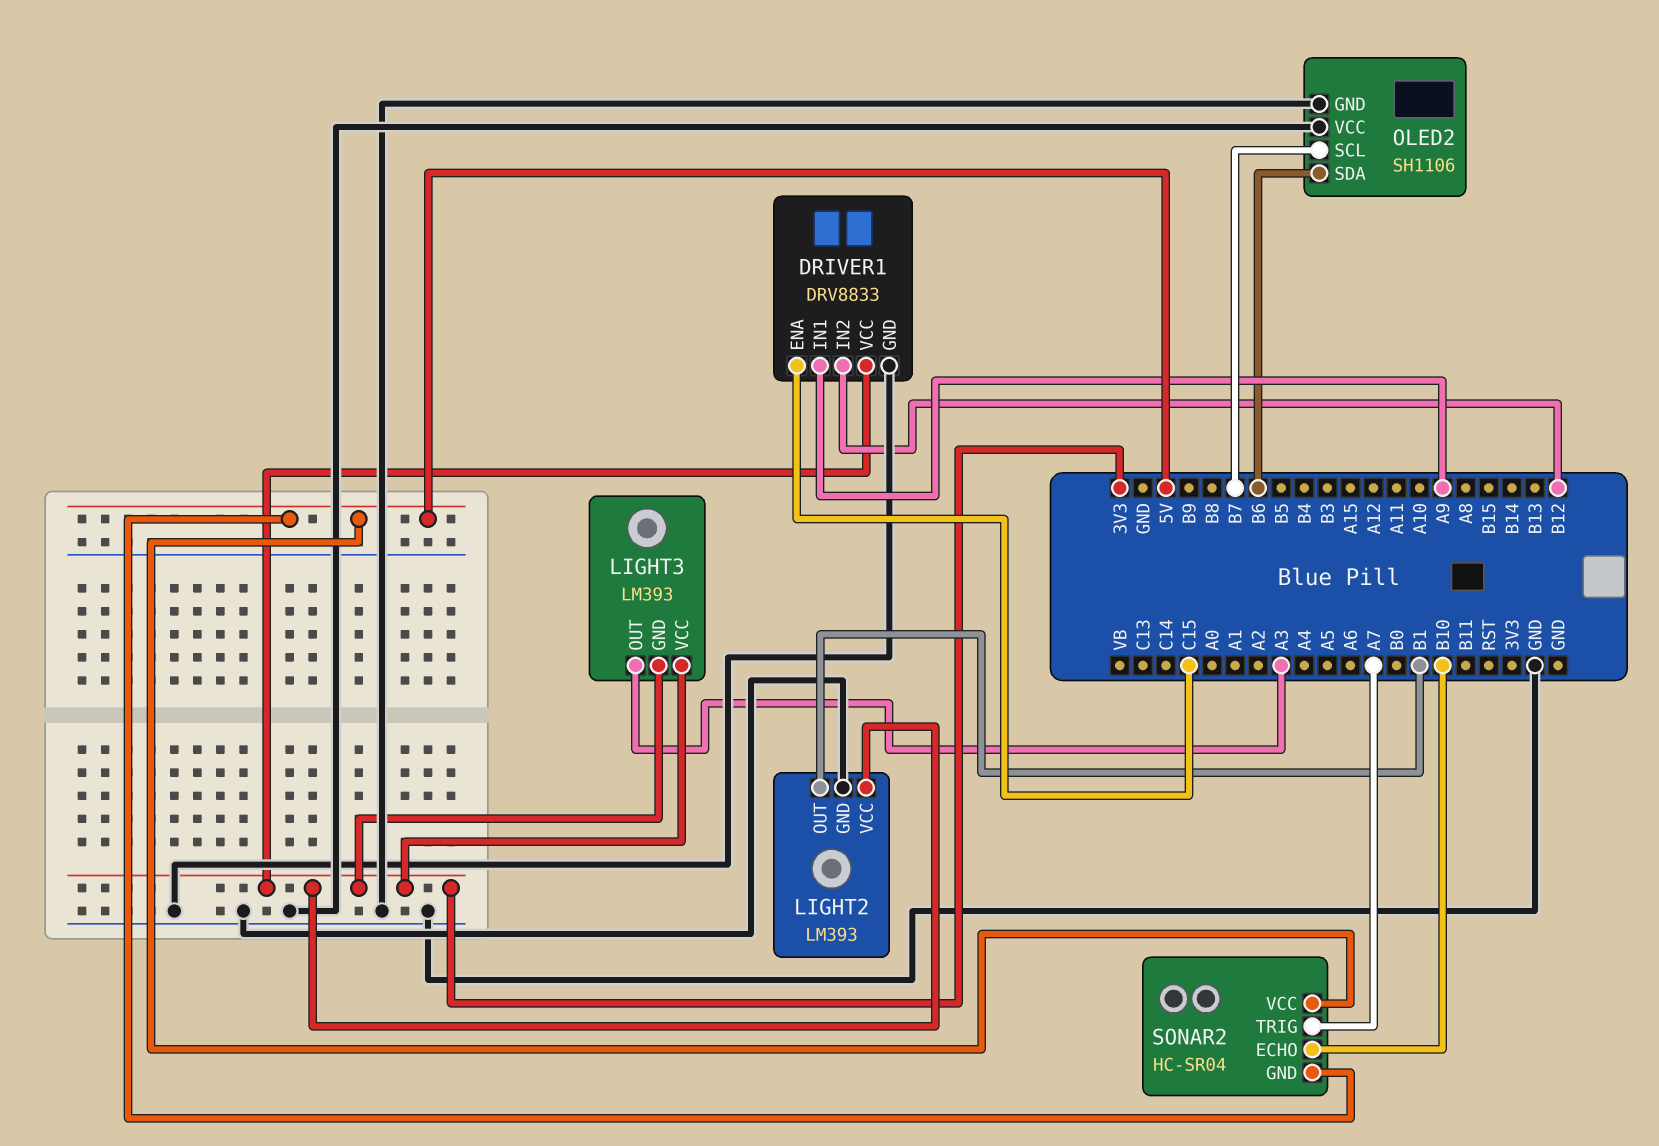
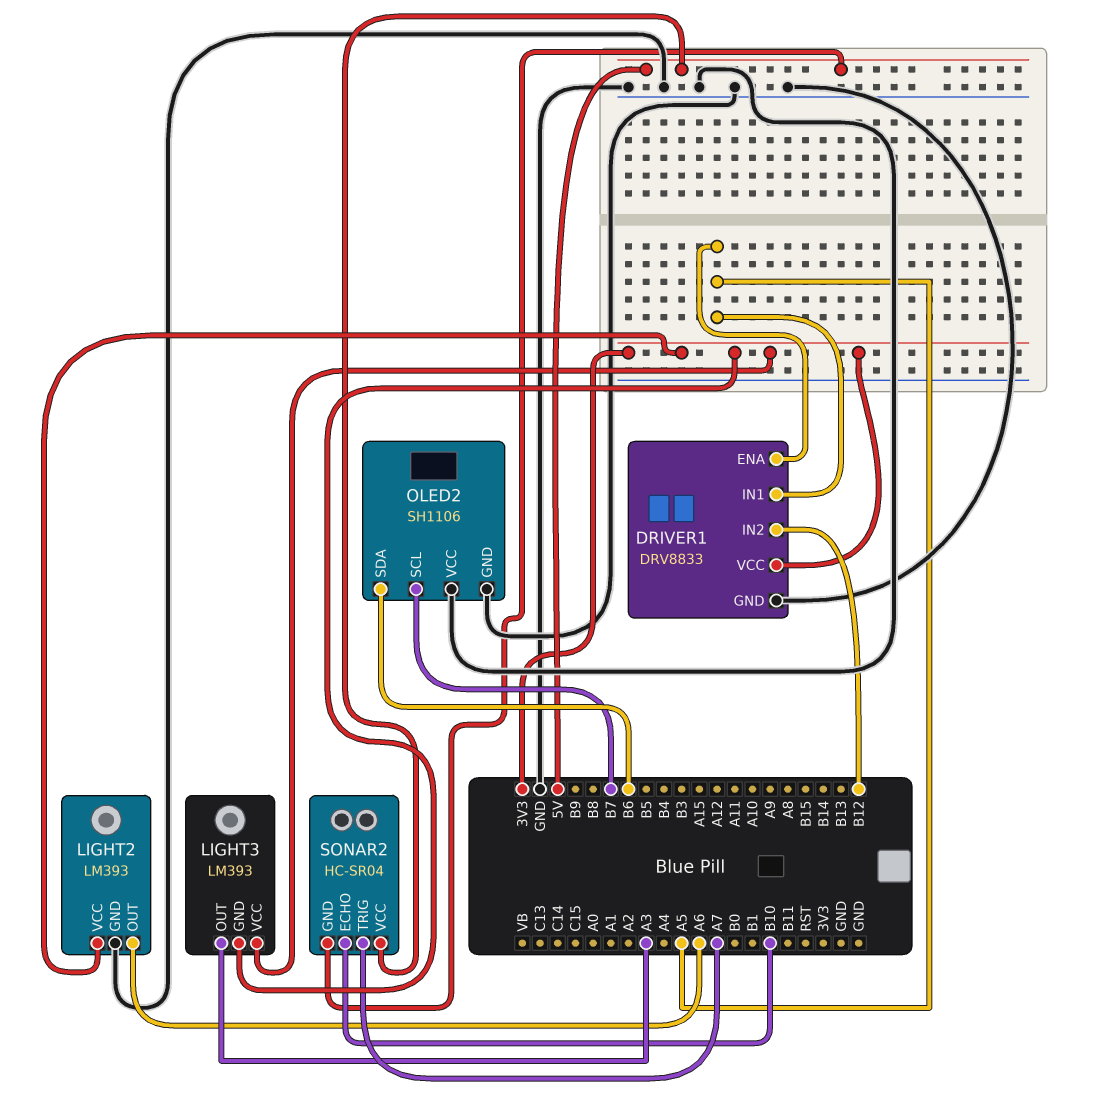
DRIVER1 pin ENA: C15 -> A5
DRIVER1 pin IN1: A9 -> A5
LIGHT2 pin OUT: B1 -> A6

